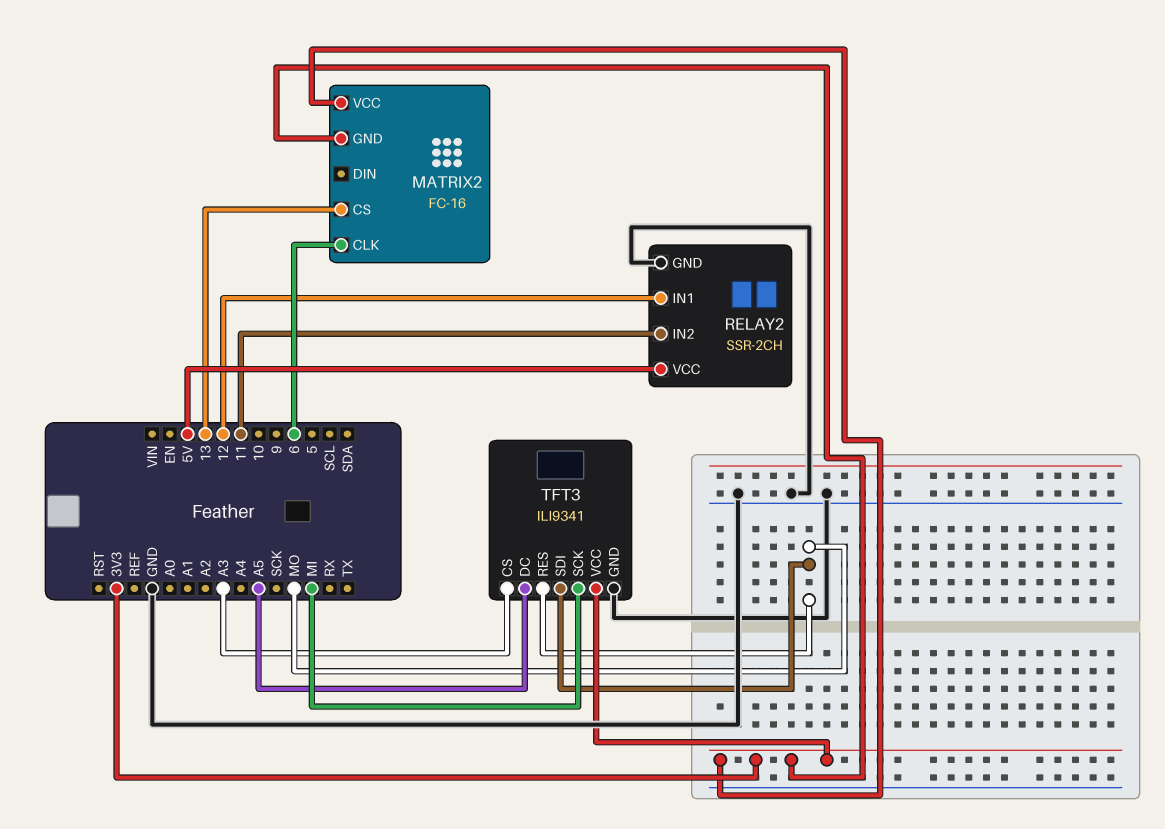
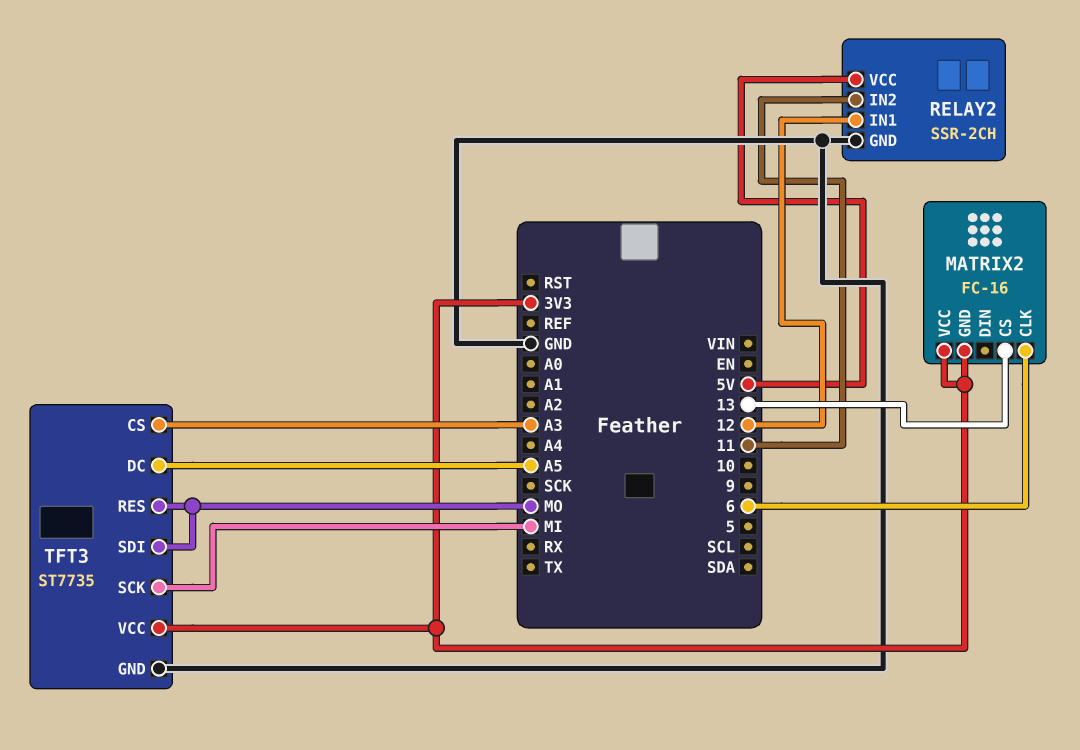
TFT3: ILI9341 -> ST7735

